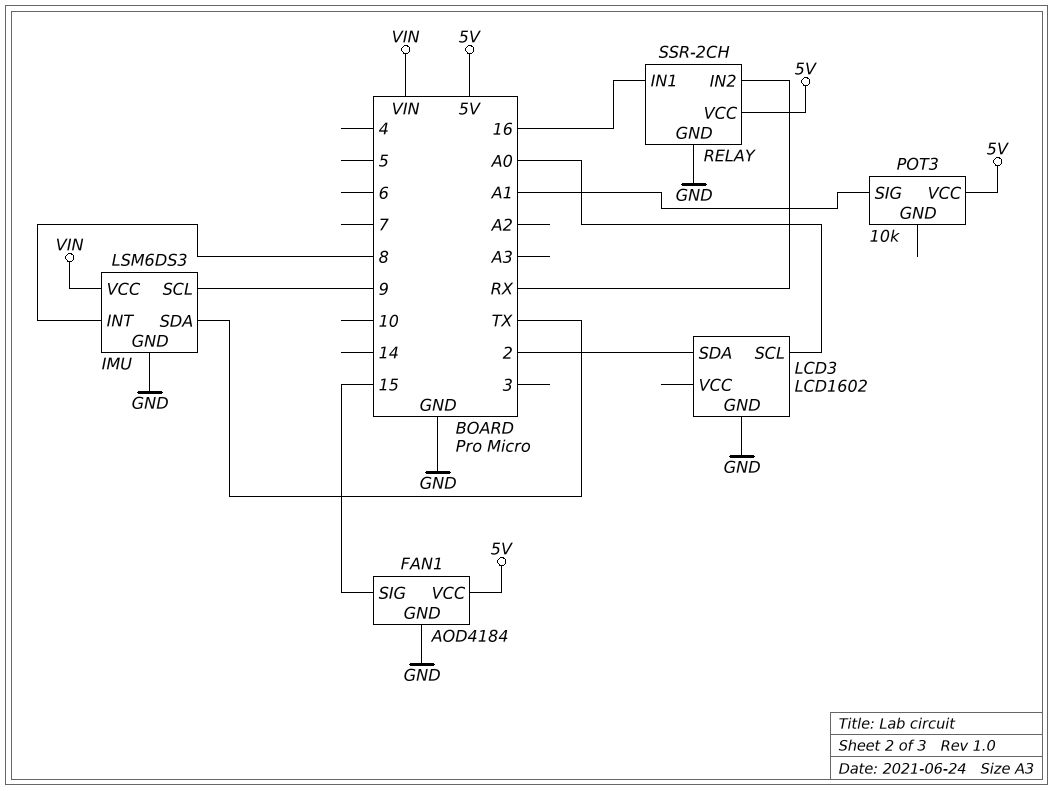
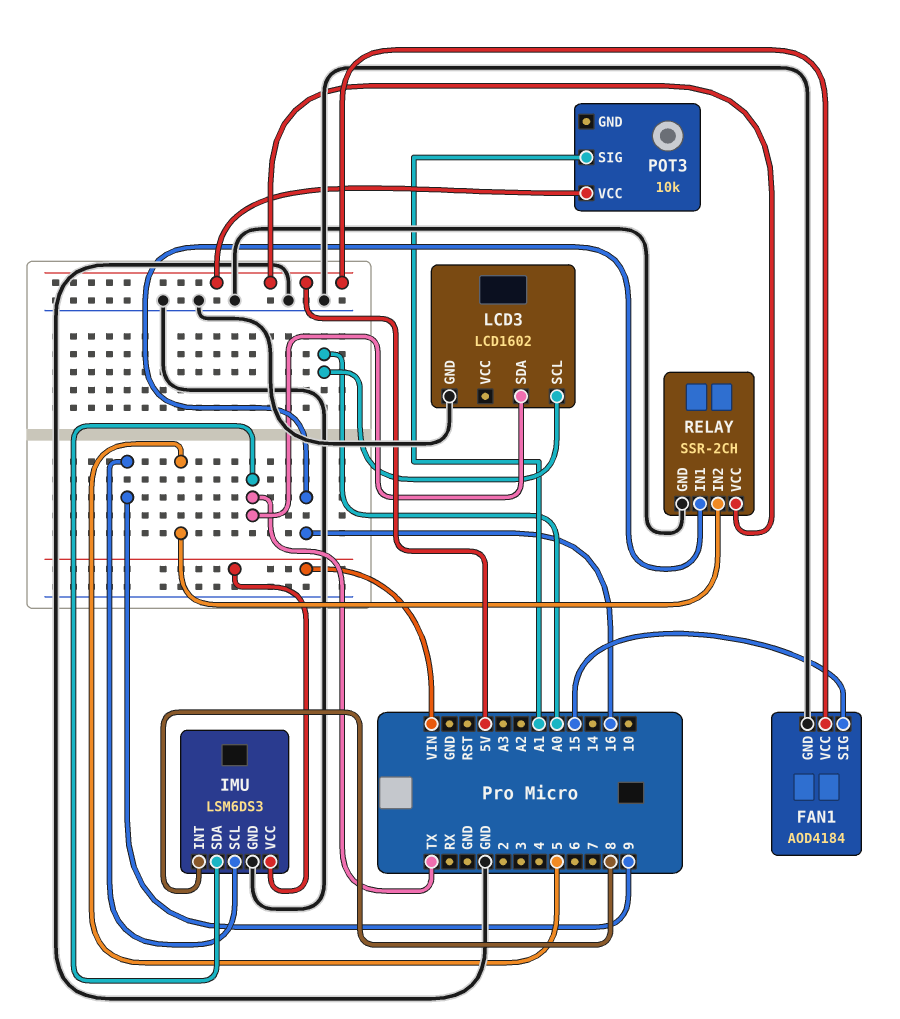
LCD3 pin SDA: 2 -> TX
RELAY pin IN2: RX -> 5

